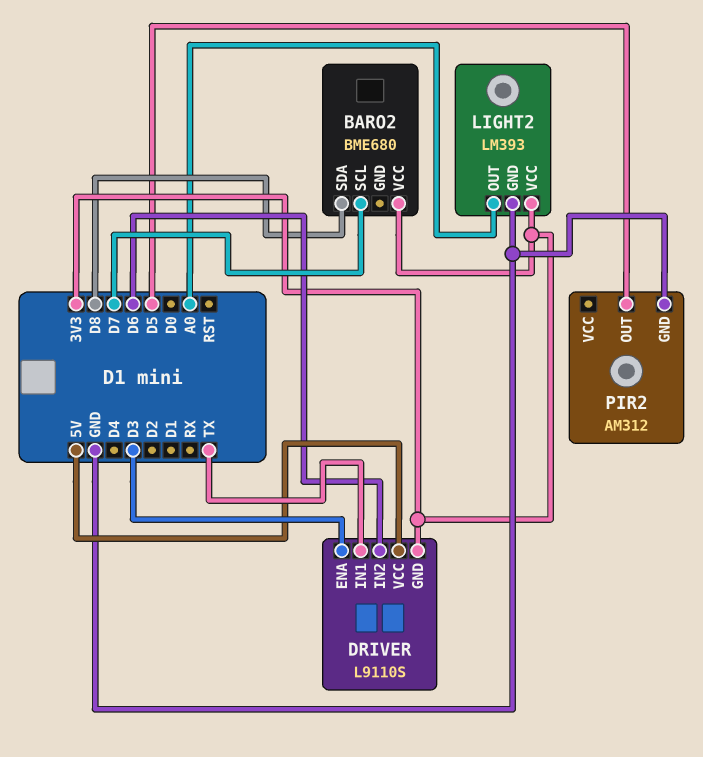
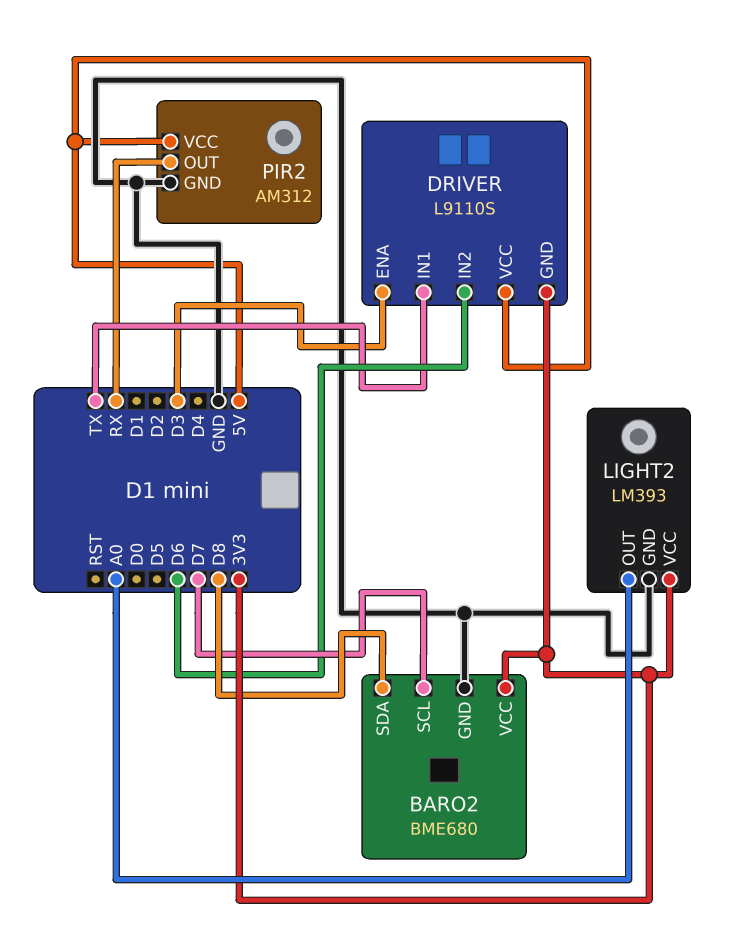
BARO2 pin GND: none -> GND
PIR2 pin OUT: D5 -> RX
PIR2 pin VCC: none -> 5V

